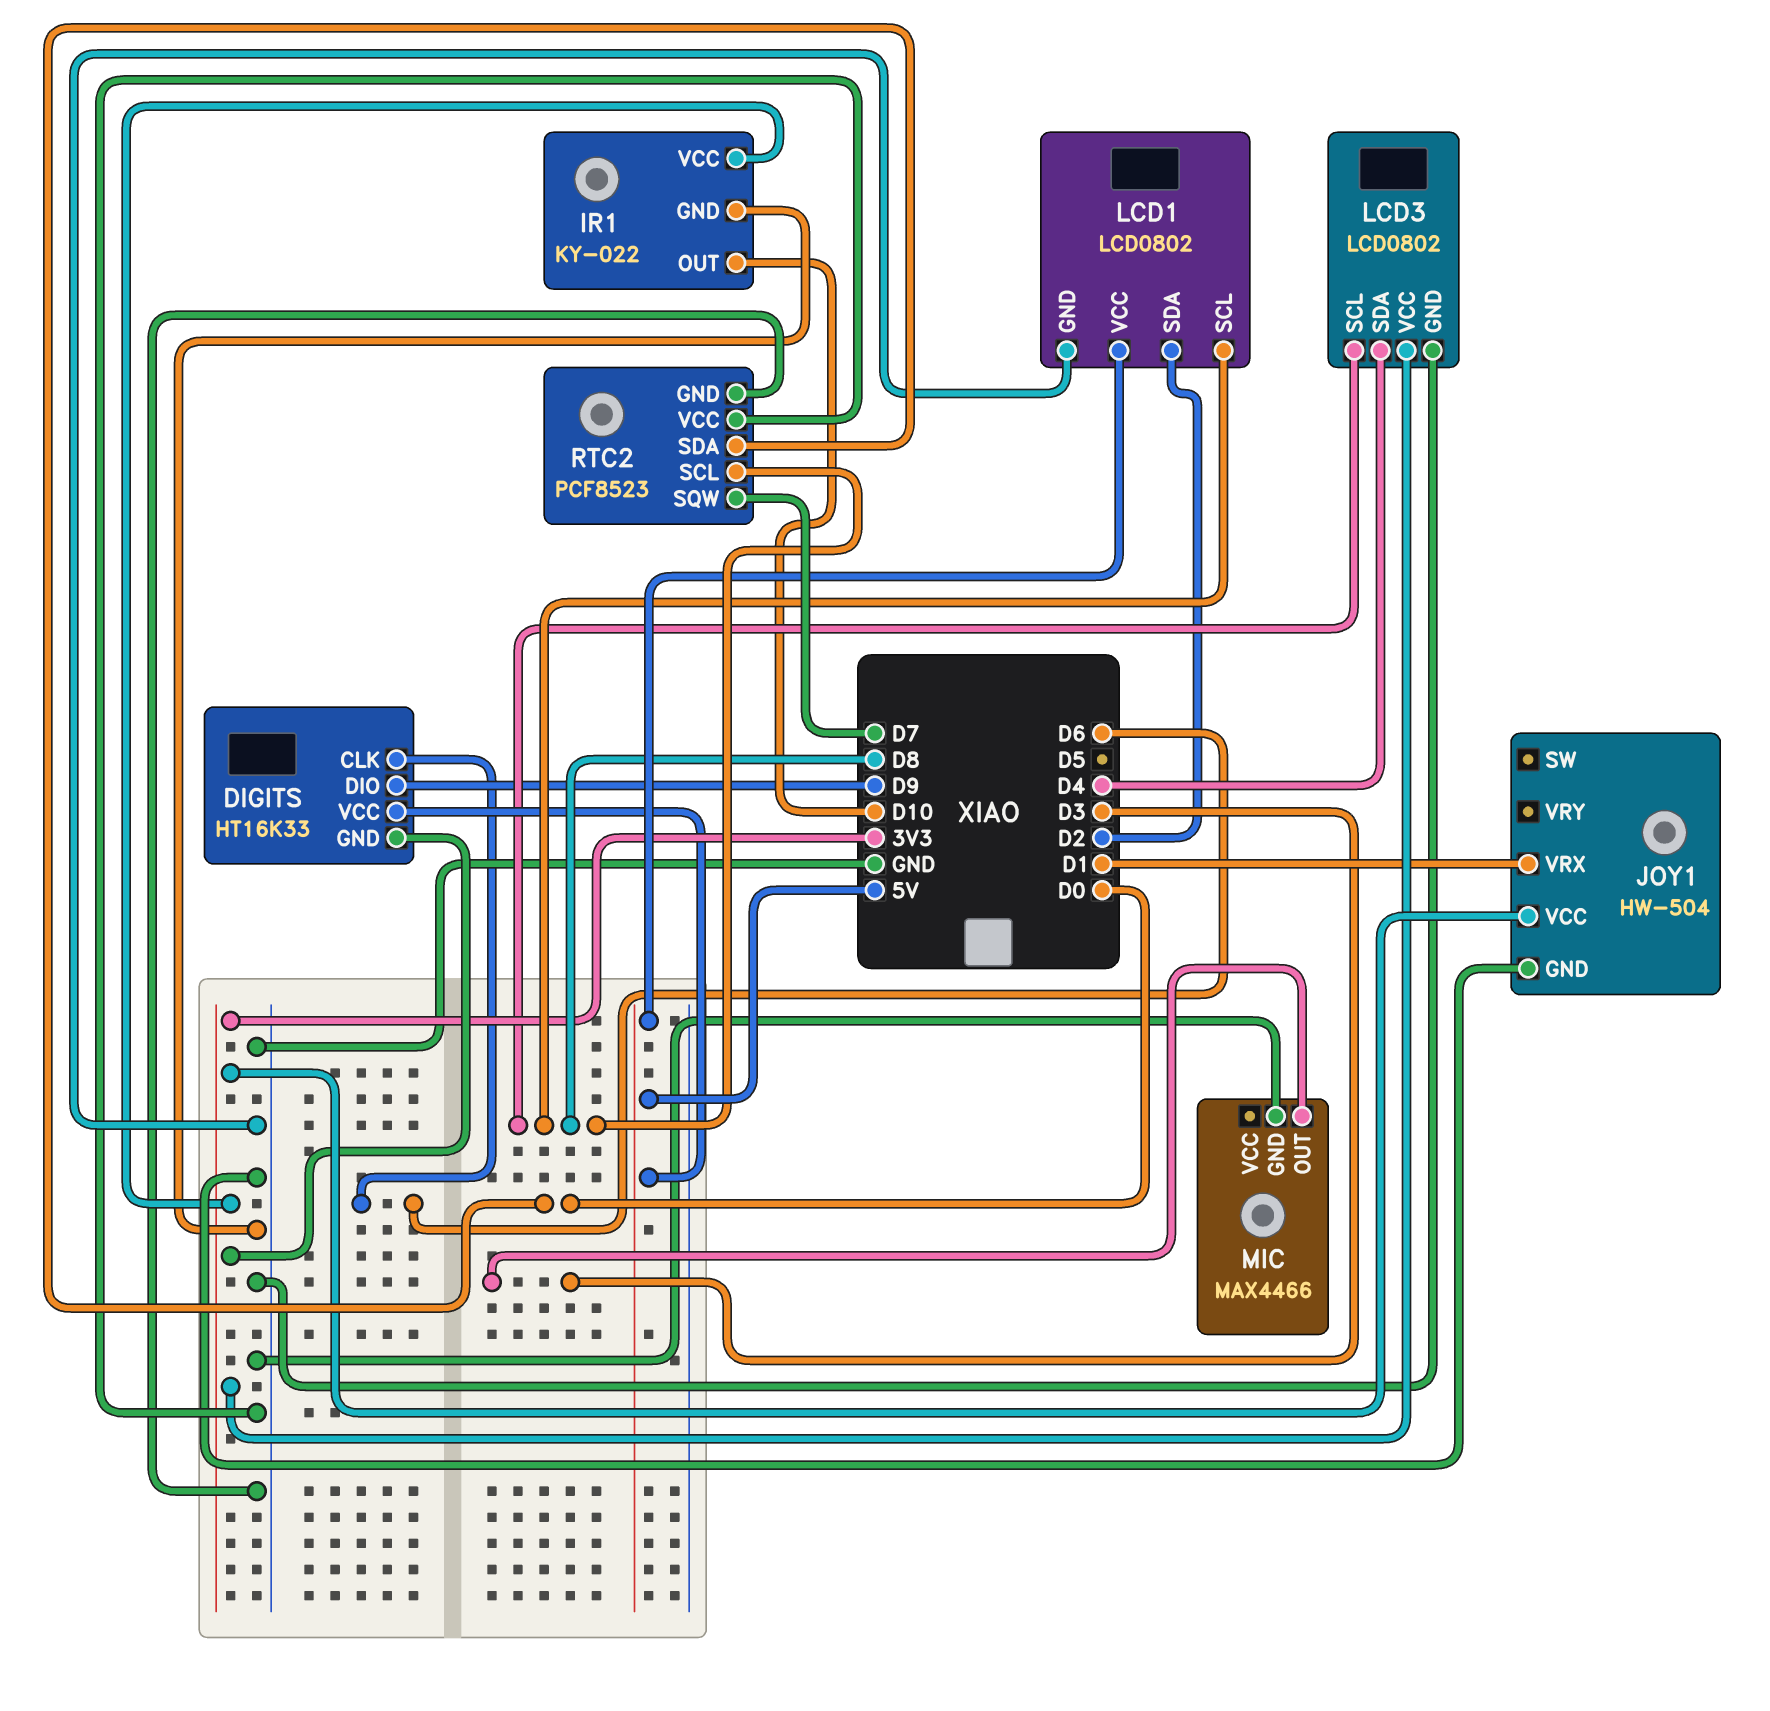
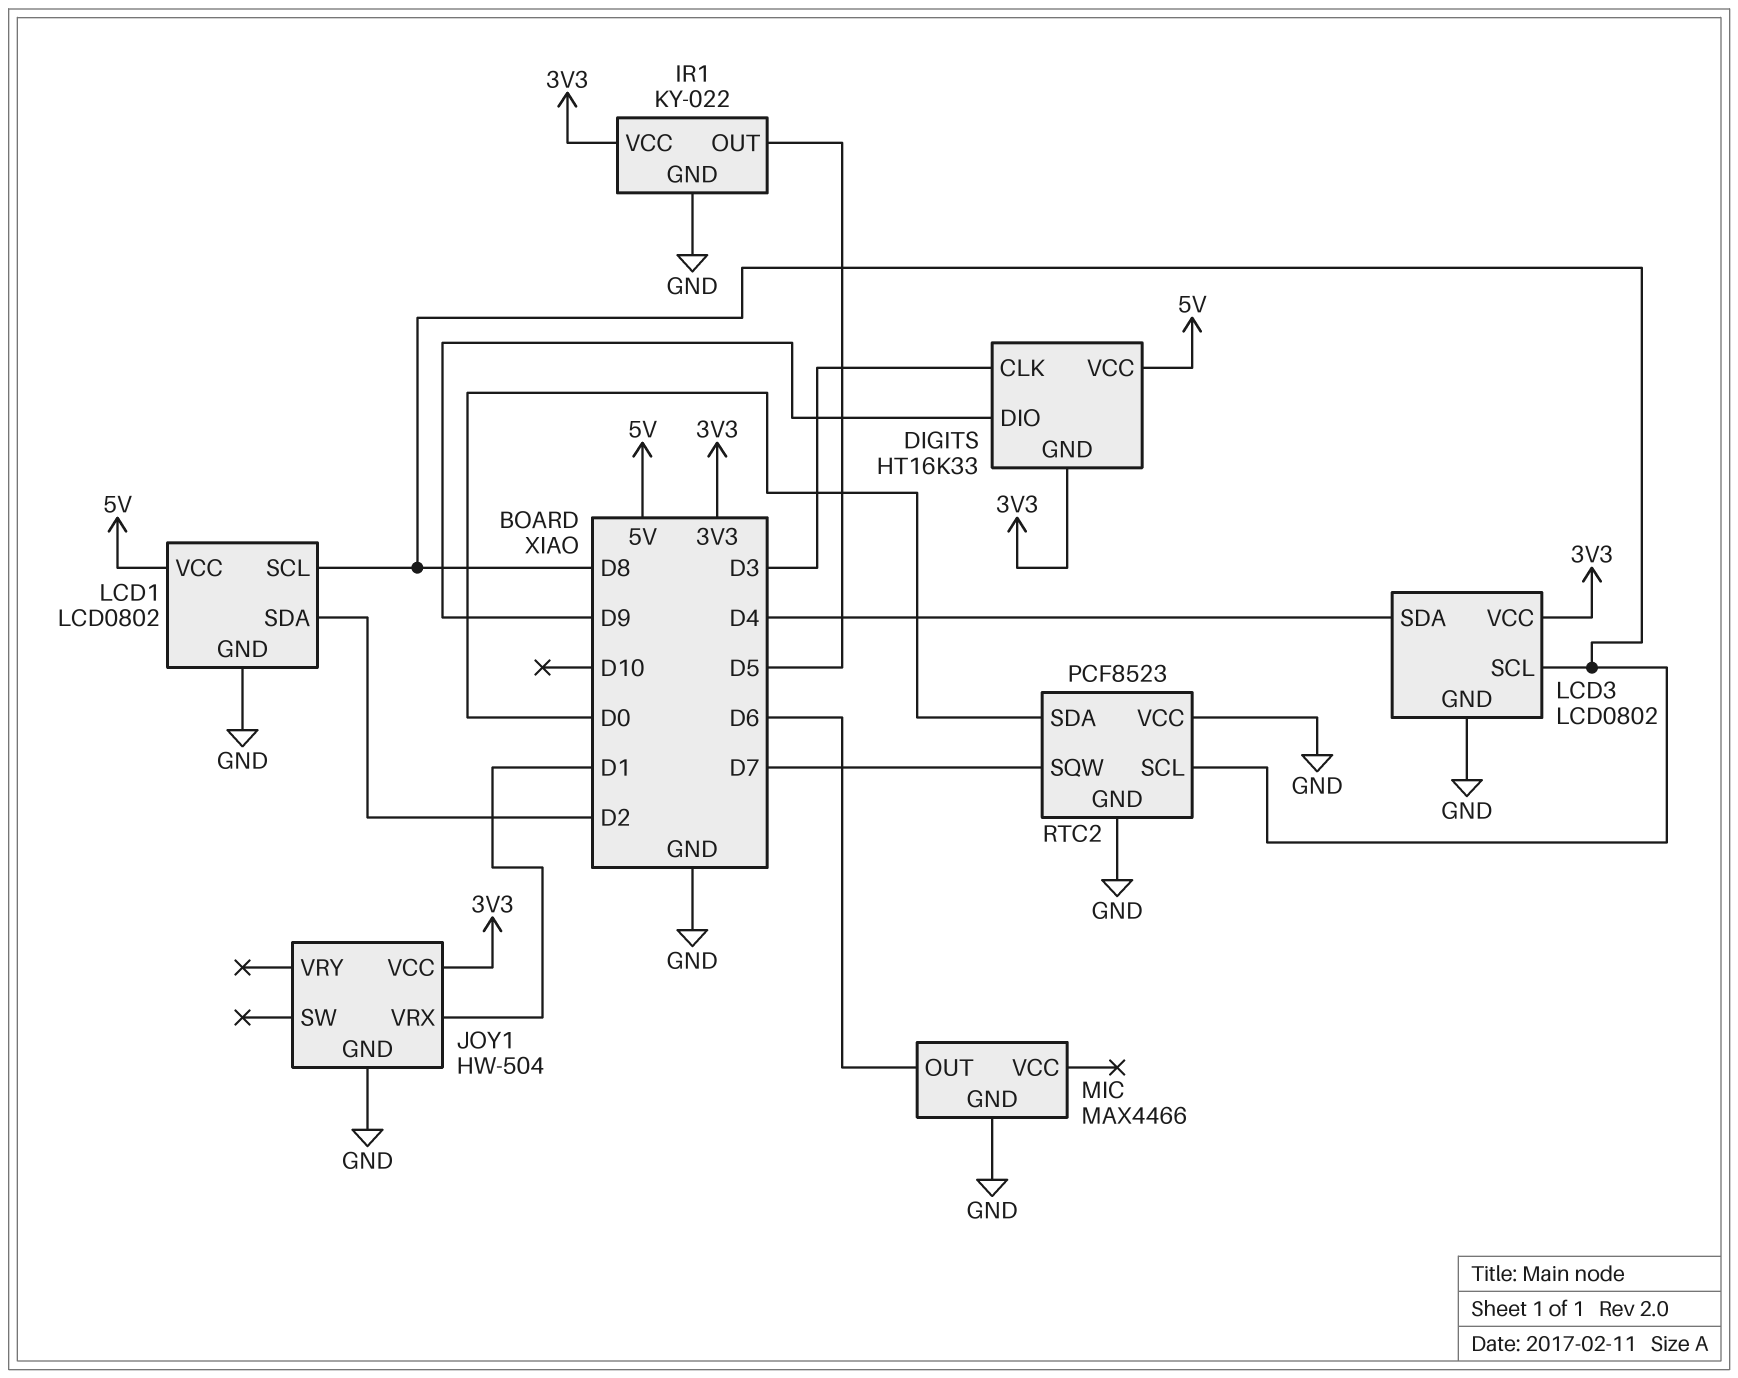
DIGITS pin CLK: D6 -> D3
IR1 pin OUT: D10 -> D5
MIC pin OUT: D3 -> D6

